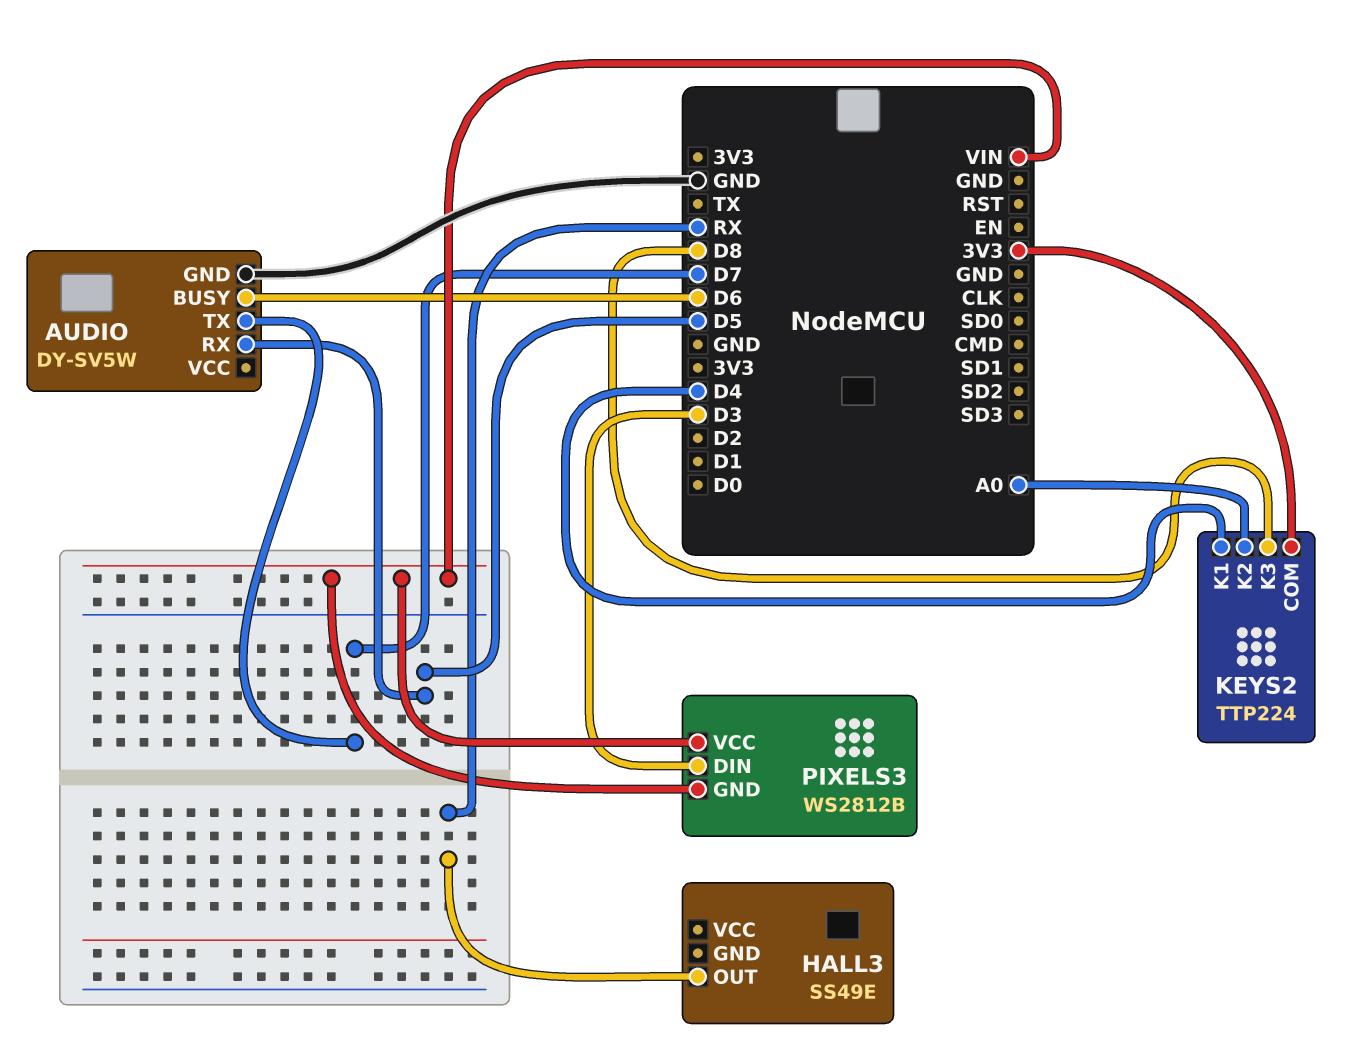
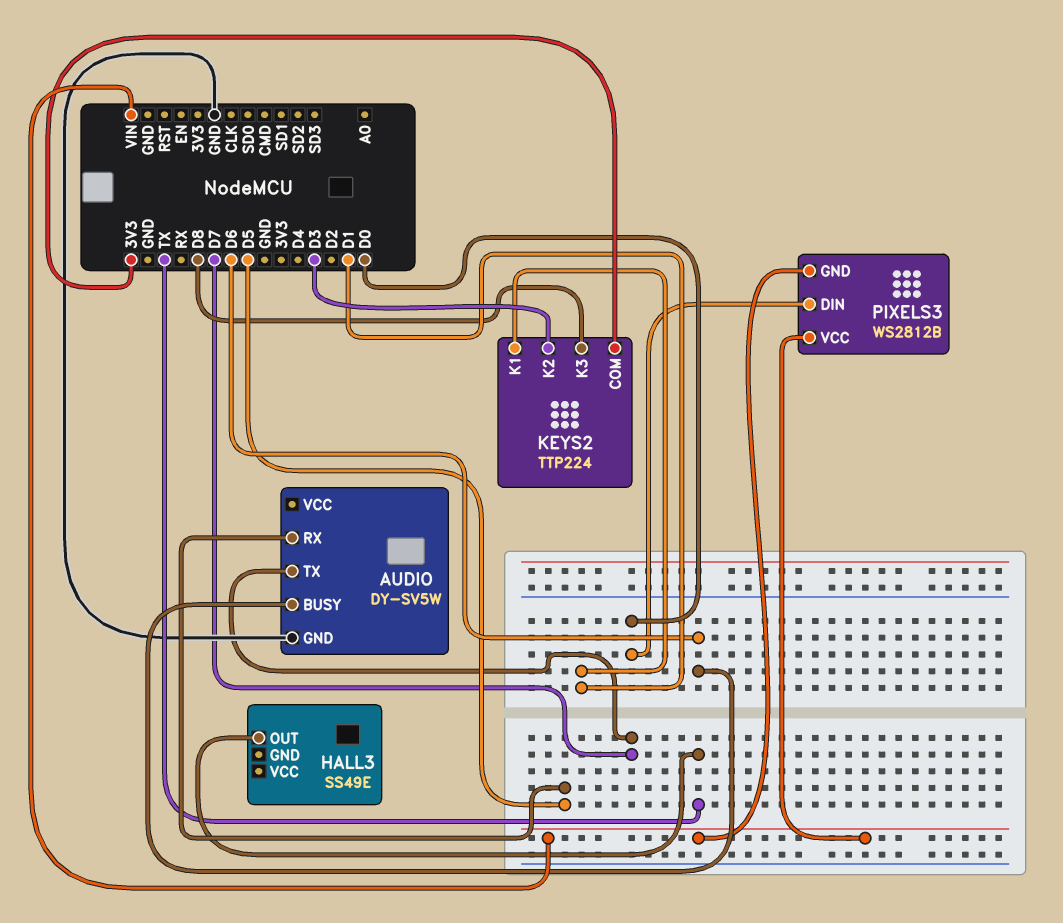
HALL3 pin OUT: RX -> TX
KEYS2 pin K1: D4 -> D1
KEYS2 pin K2: A0 -> D3
PIXELS3 pin DIN: D3 -> D0

